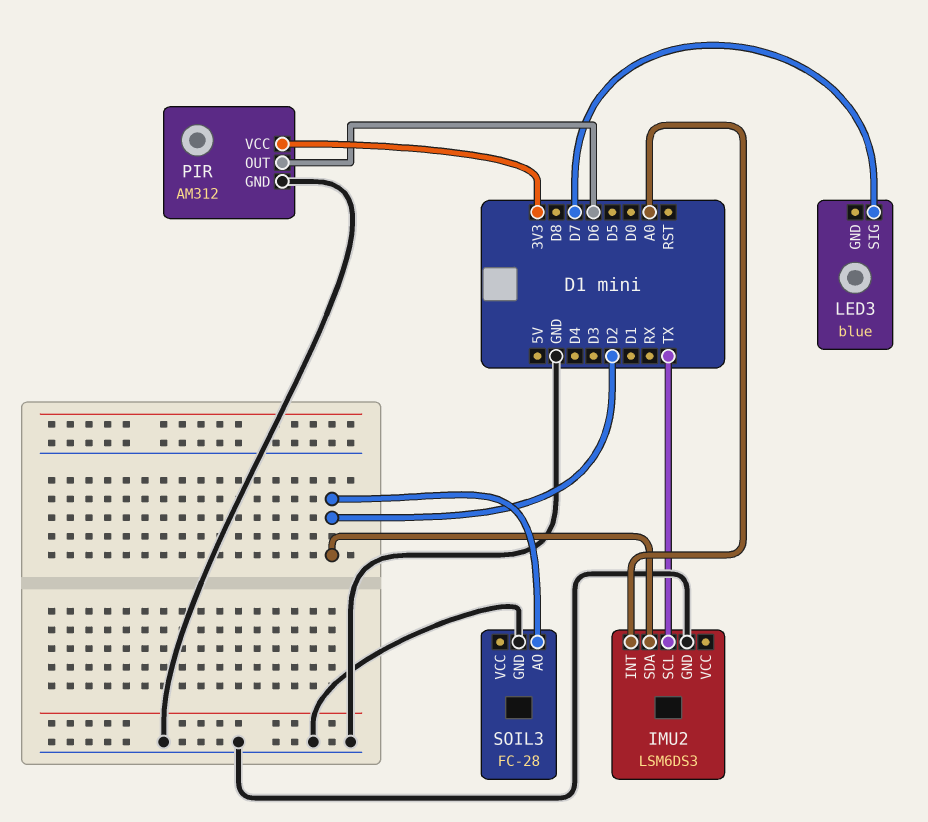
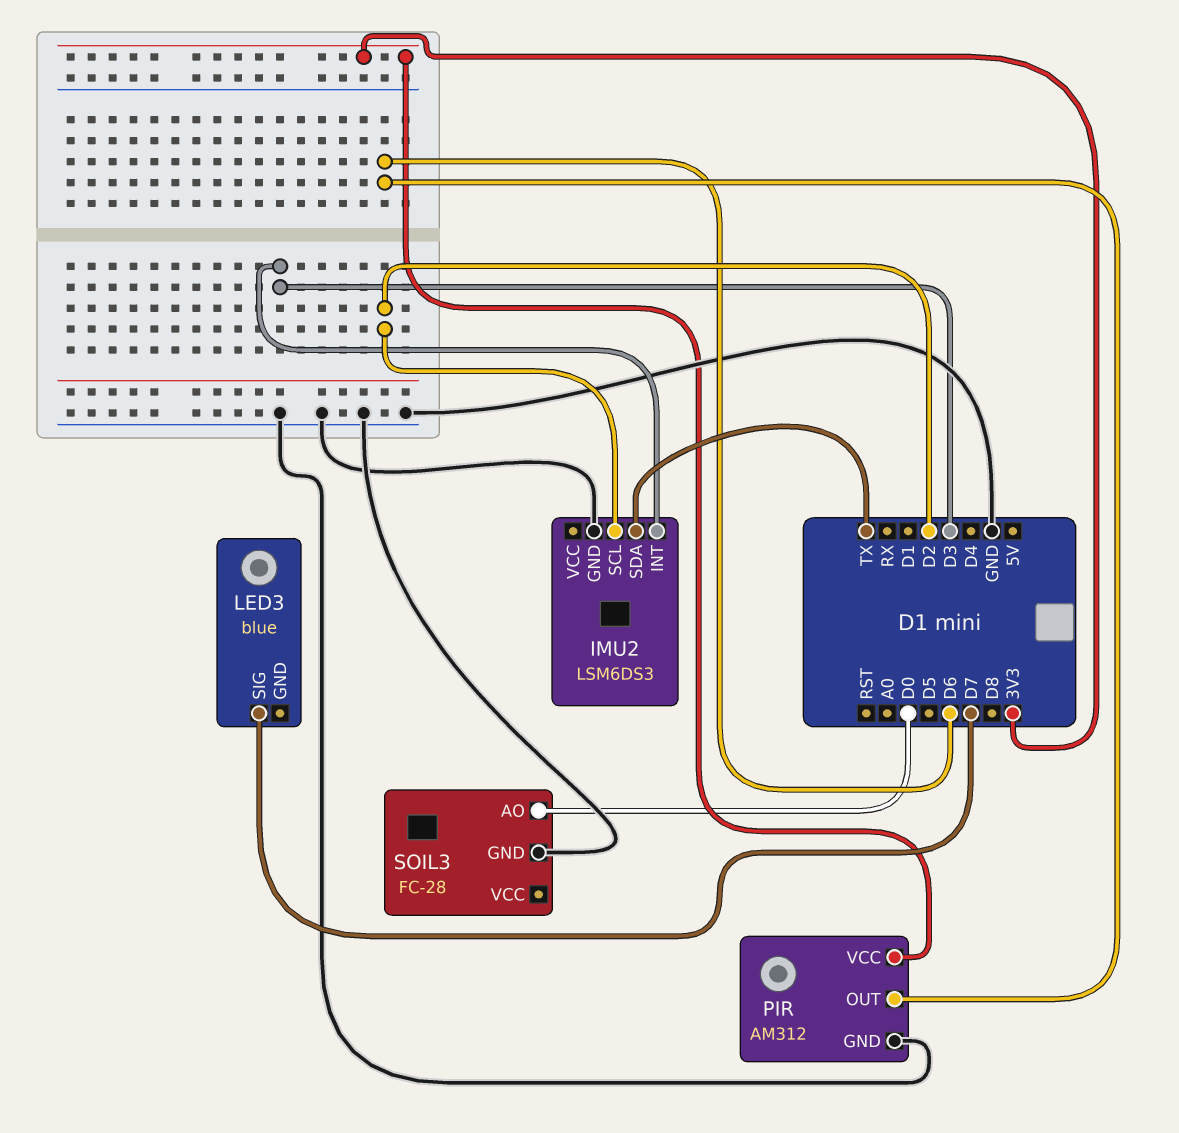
IMU2 pin INT: A0 -> D3
IMU2 pin SCL: TX -> D2
IMU2 pin SDA: D2 -> TX
SOIL3 pin AO: D2 -> D0

